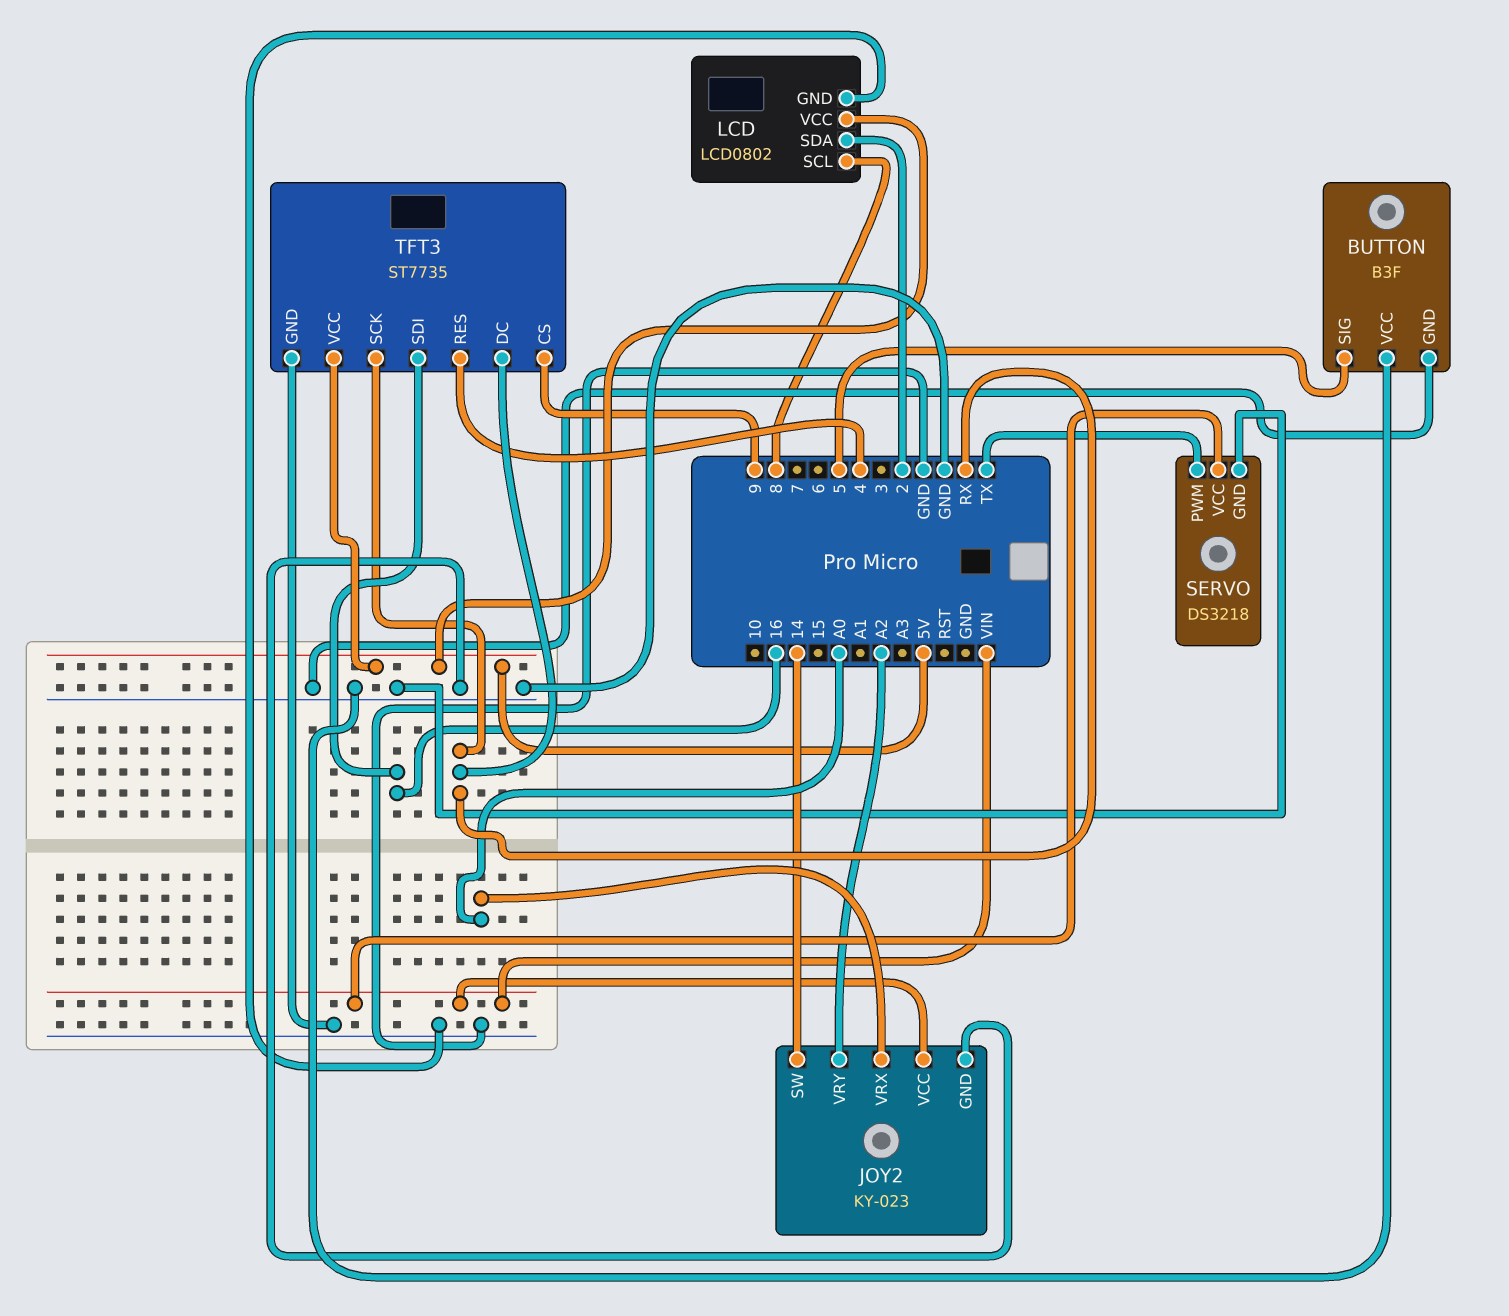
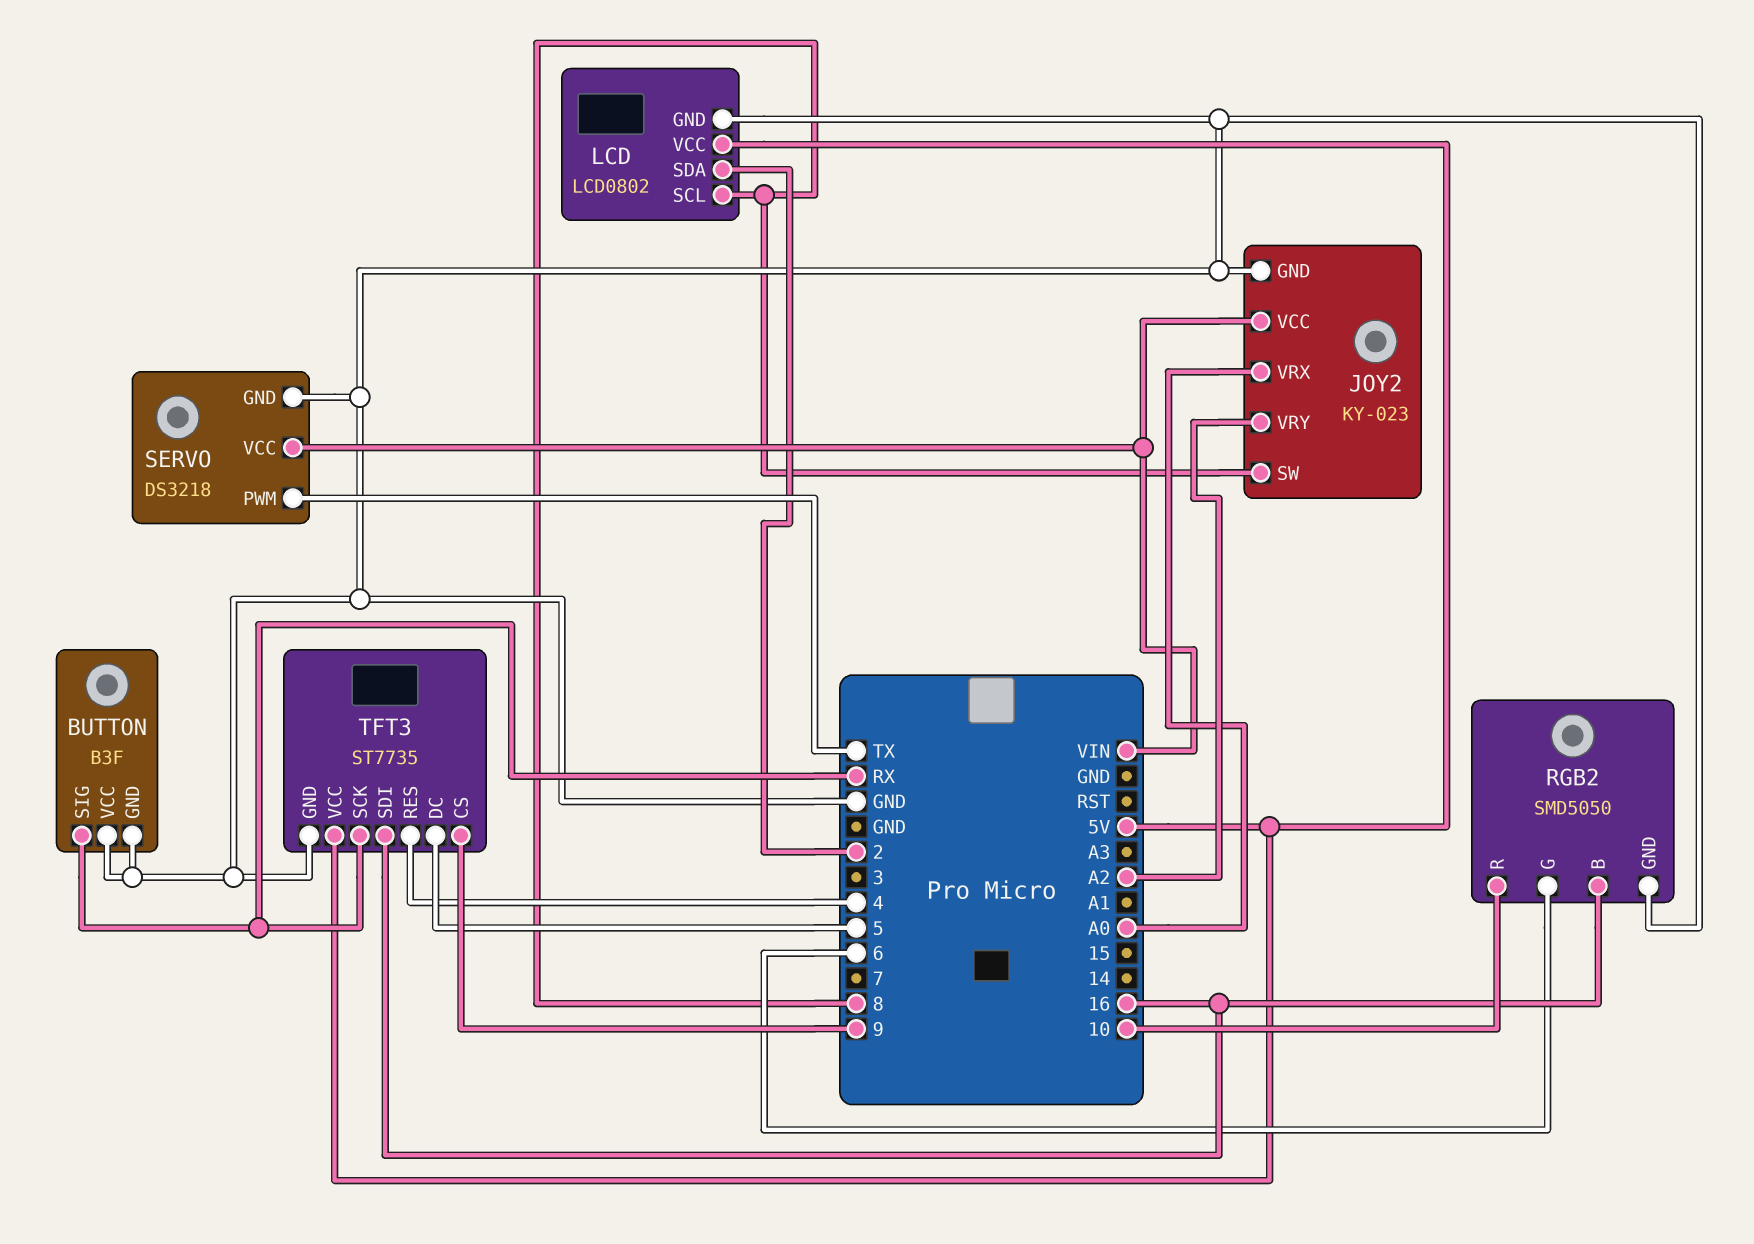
BUTTON pin SIG: 5 -> RX
JOY2 pin SW: 14 -> 8
RGB2: none -> SMD5050
RGB2 pin B: none -> 16
RGB2 pin G: none -> 6
RGB2 pin GND: none -> GND
RGB2 pin R: none -> 10
TFT3 pin DC: RX -> 5

